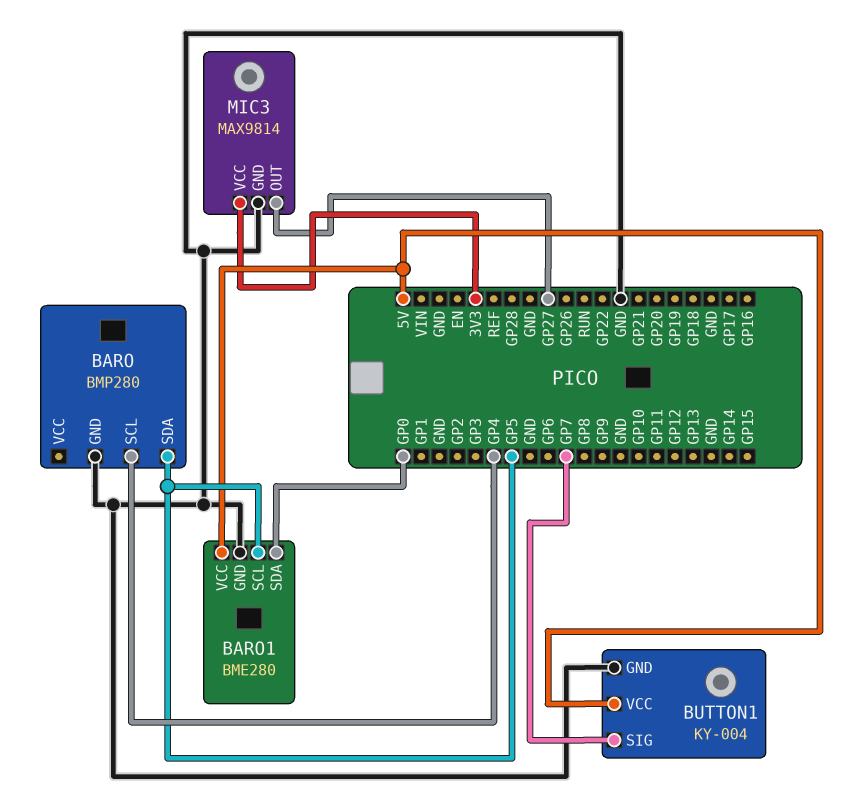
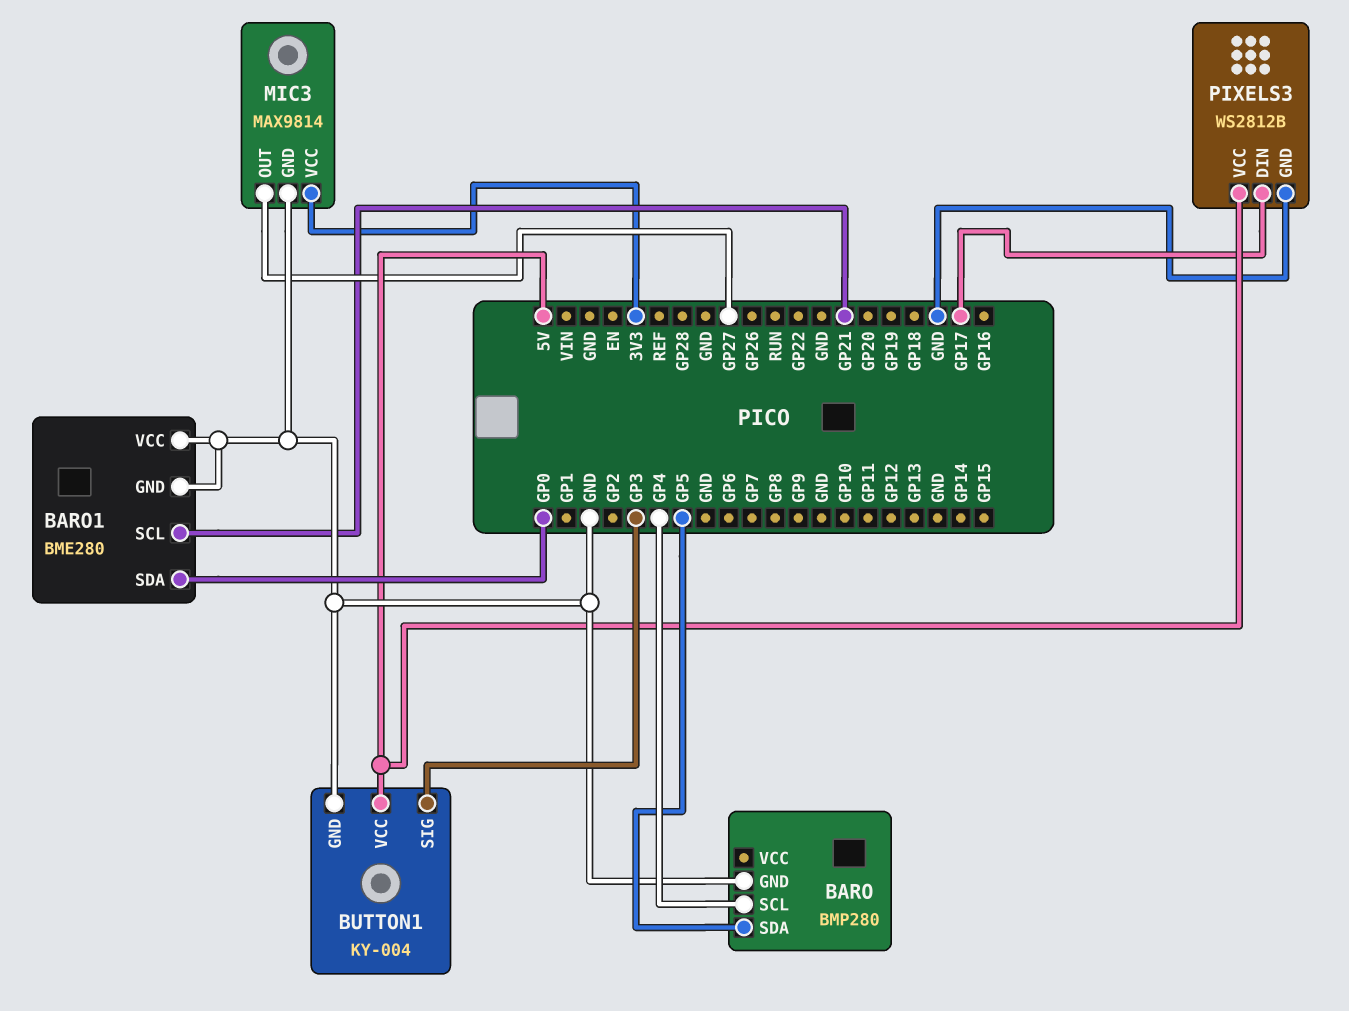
BARO1 pin SCL: GP5 -> GP21
BARO1 pin VCC: 5V -> GND
BUTTON1 pin SIG: GP7 -> GP3
PIXELS3: none -> WS2812B
PIXELS3 pin DIN: none -> GP17
PIXELS3 pin GND: none -> GND
PIXELS3 pin VCC: none -> 5V

